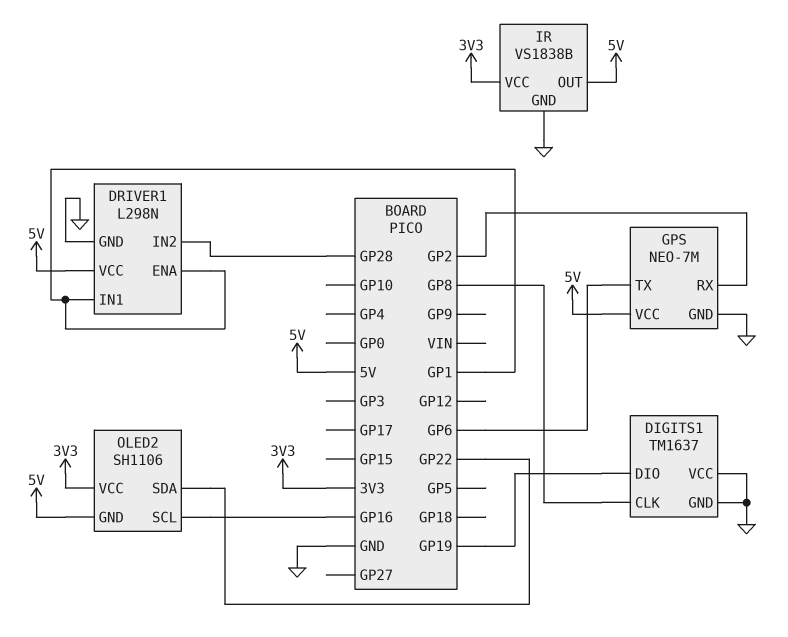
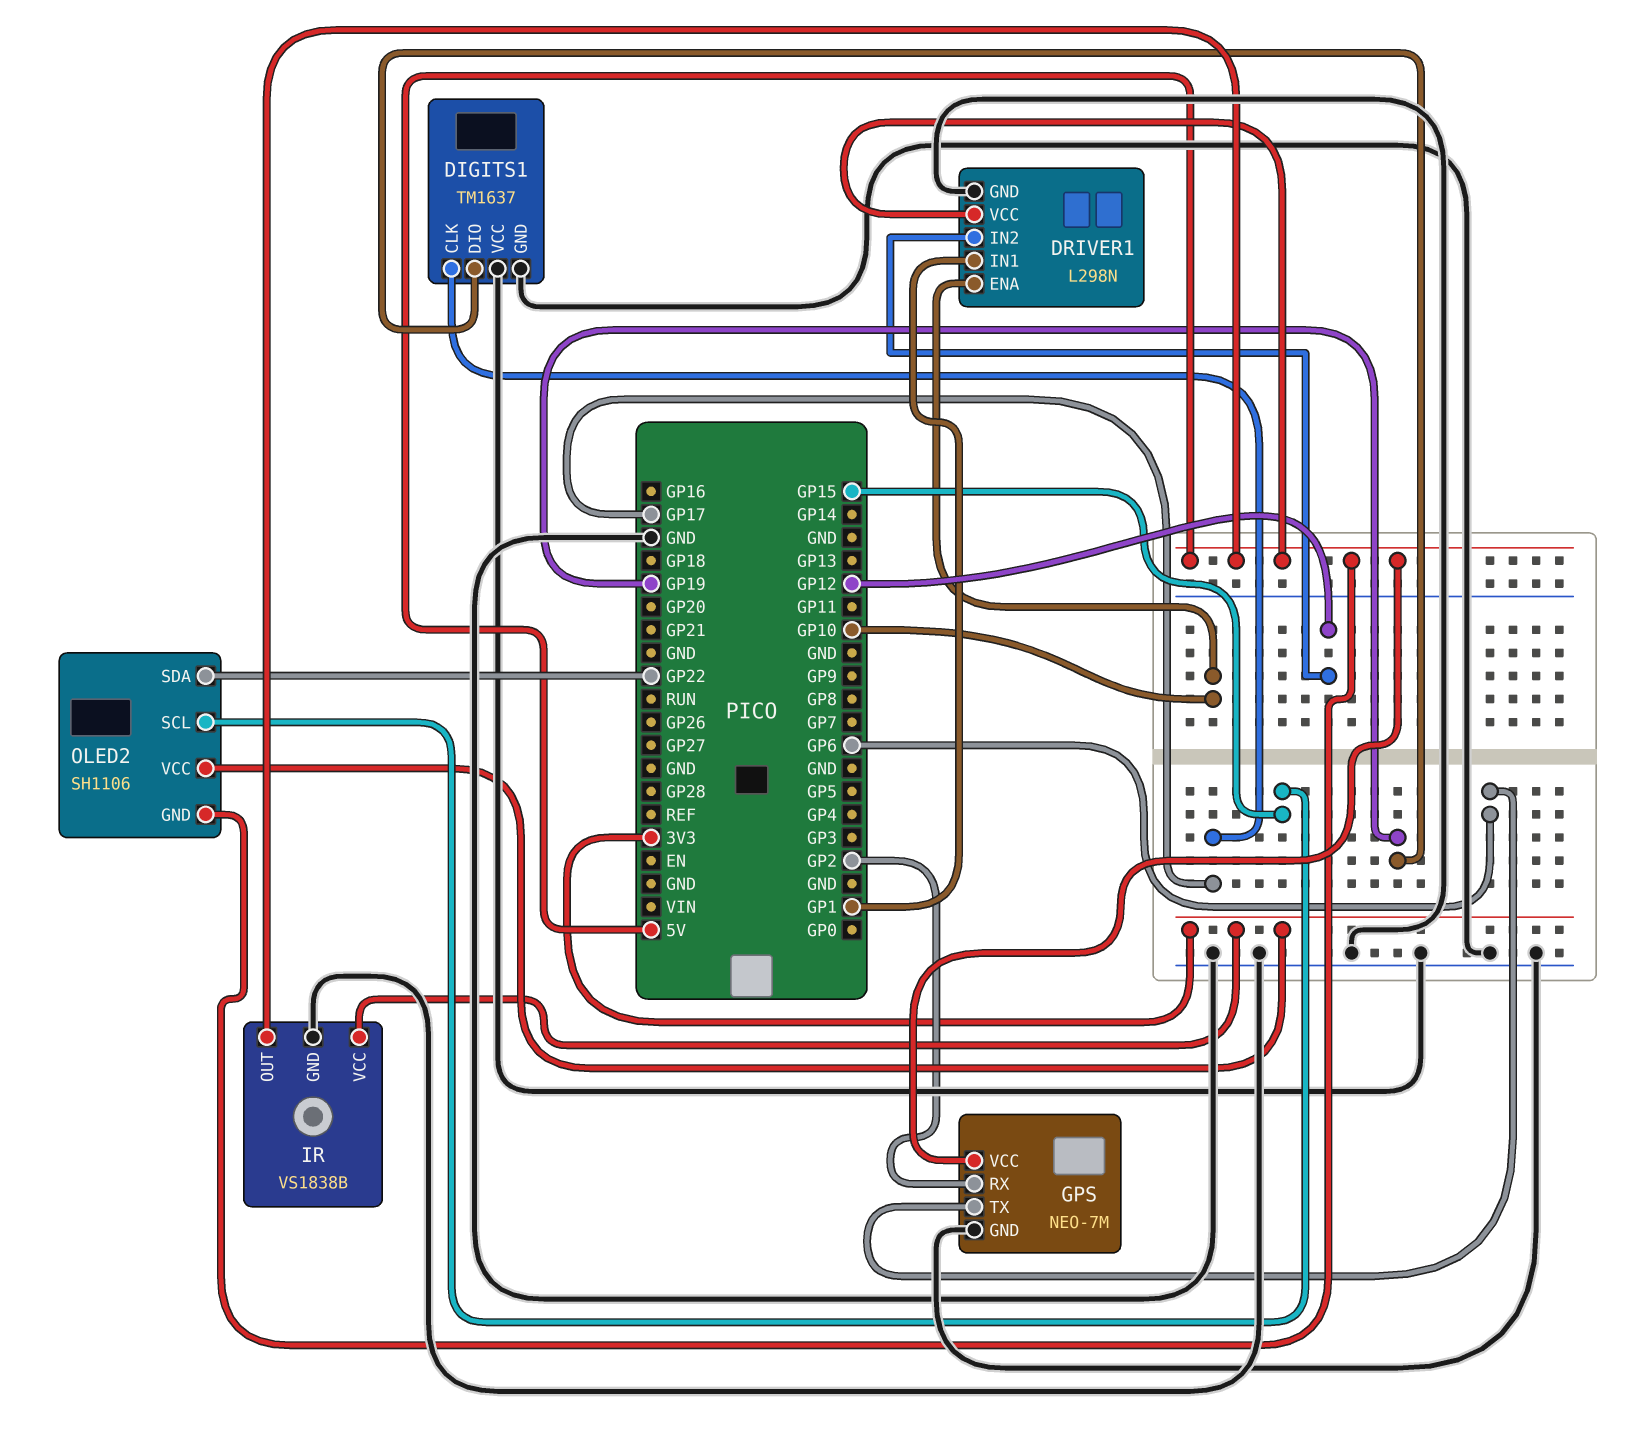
DIGITS1 pin CLK: GP8 -> GP17
DRIVER1 pin ENA: GP1 -> GP10
DRIVER1 pin IN2: GP28 -> GP12
OLED2 pin SCL: GP16 -> GP15

